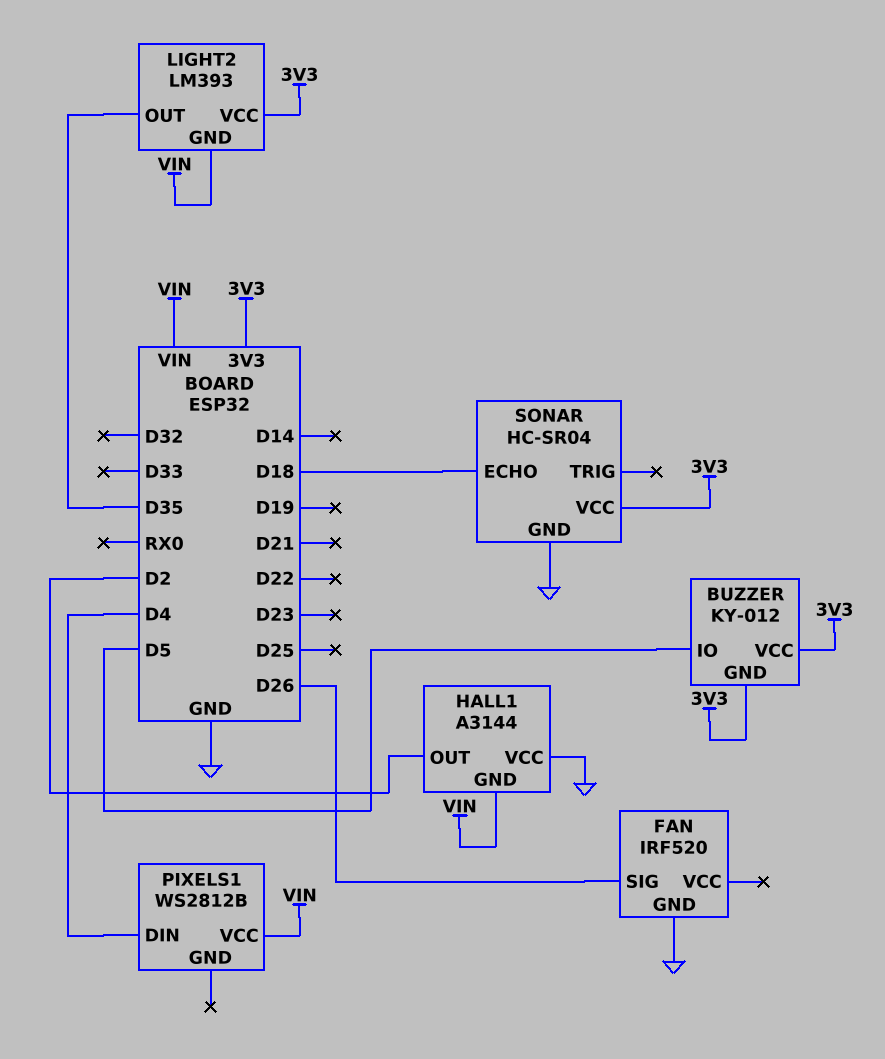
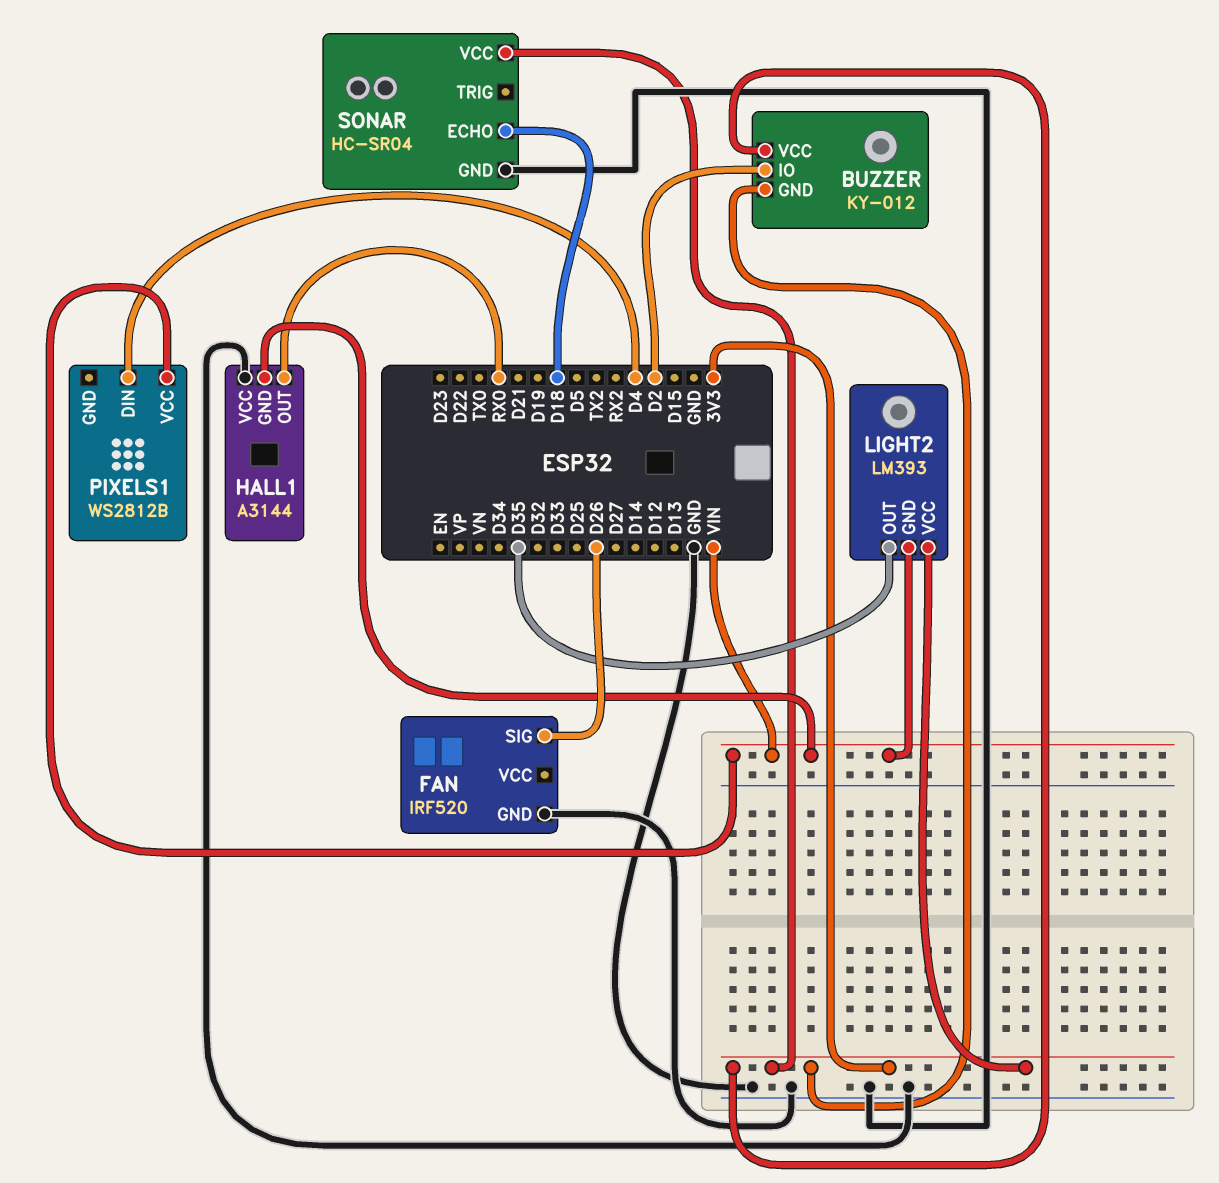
BUZZER pin IO: D5 -> D2
HALL1 pin OUT: D2 -> RX0

